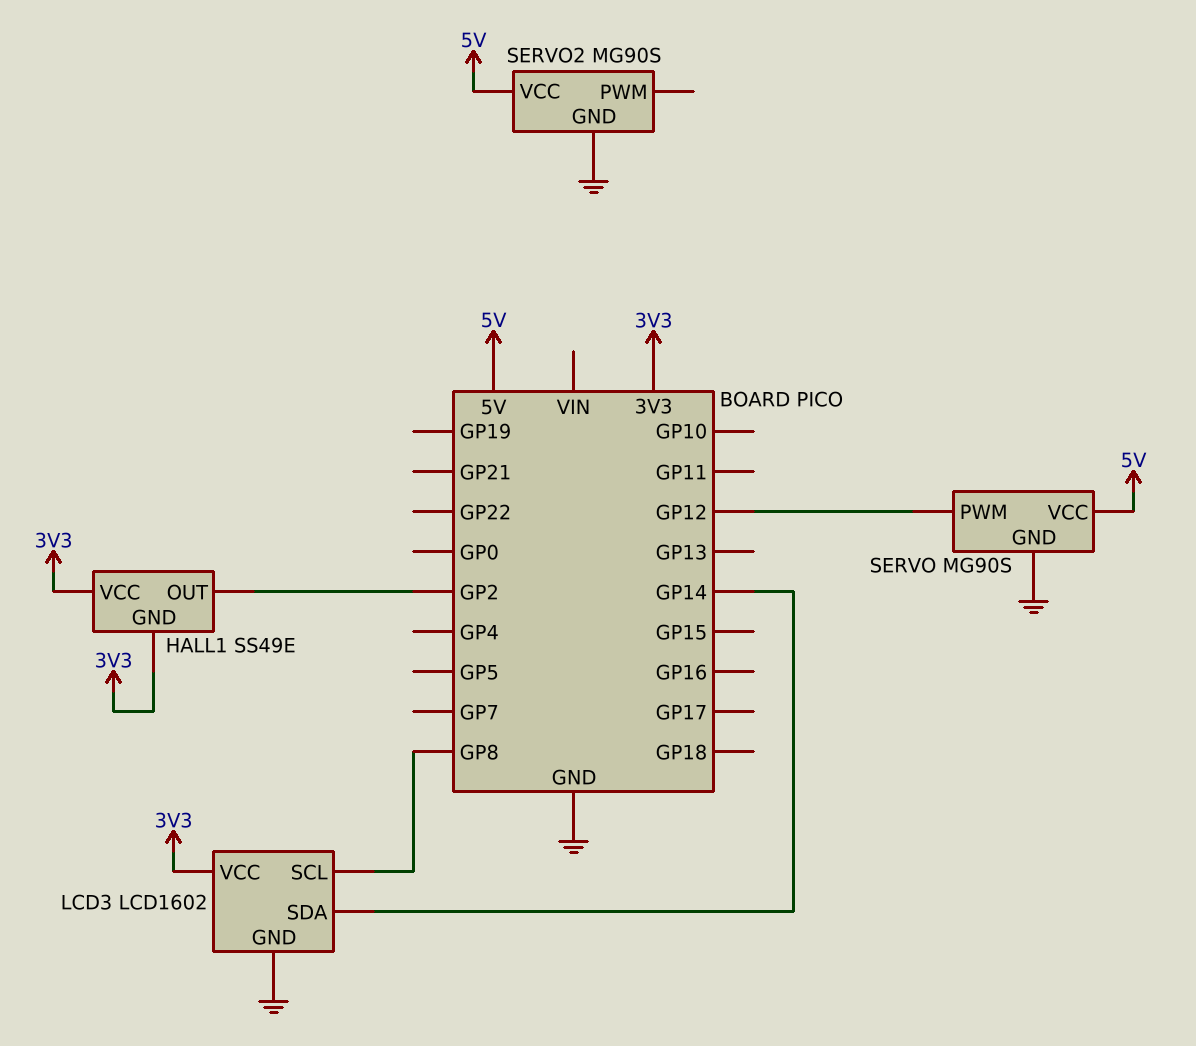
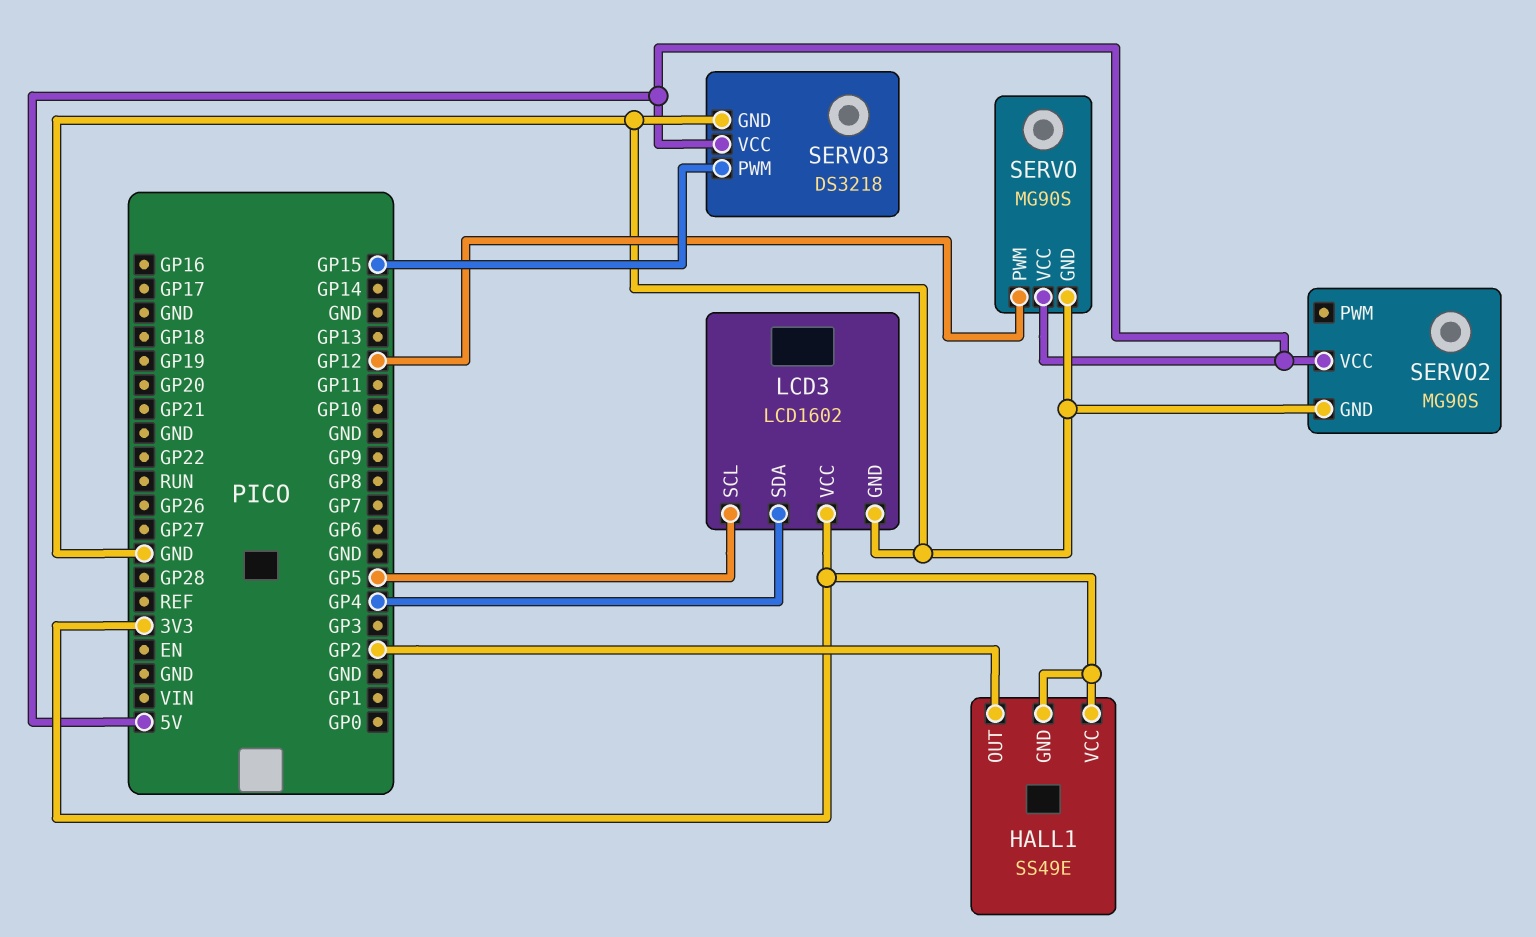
LCD3 pin SCL: GP8 -> GP5
LCD3 pin SDA: GP14 -> GP4
SERVO3: none -> DS3218
SERVO3 pin GND: none -> GND
SERVO3 pin PWM: none -> GP15
SERVO3 pin VCC: none -> 5V

